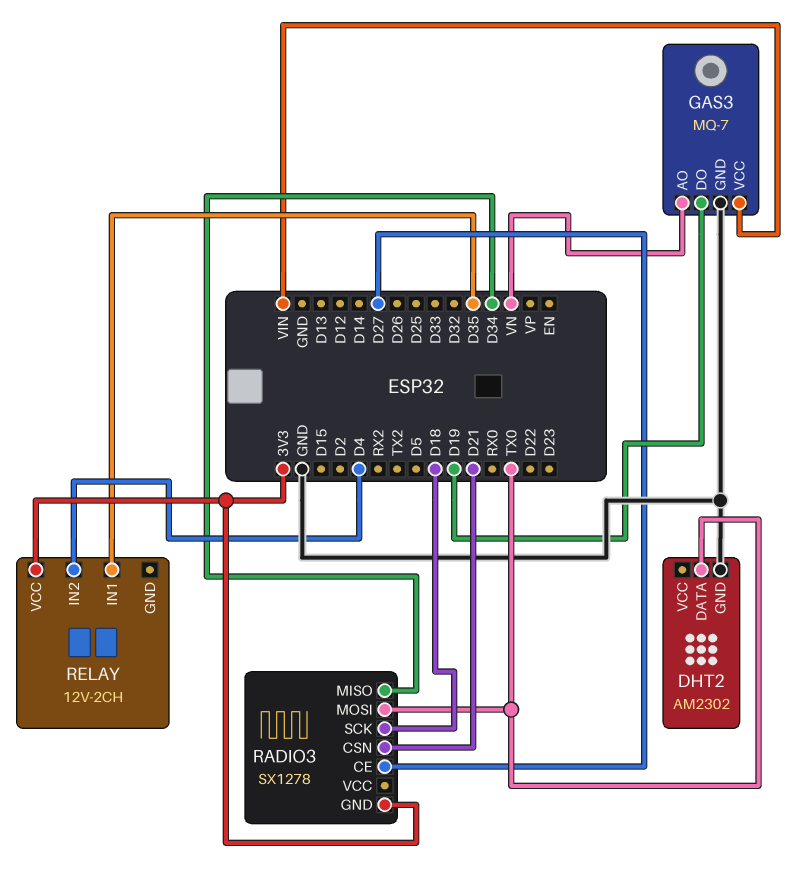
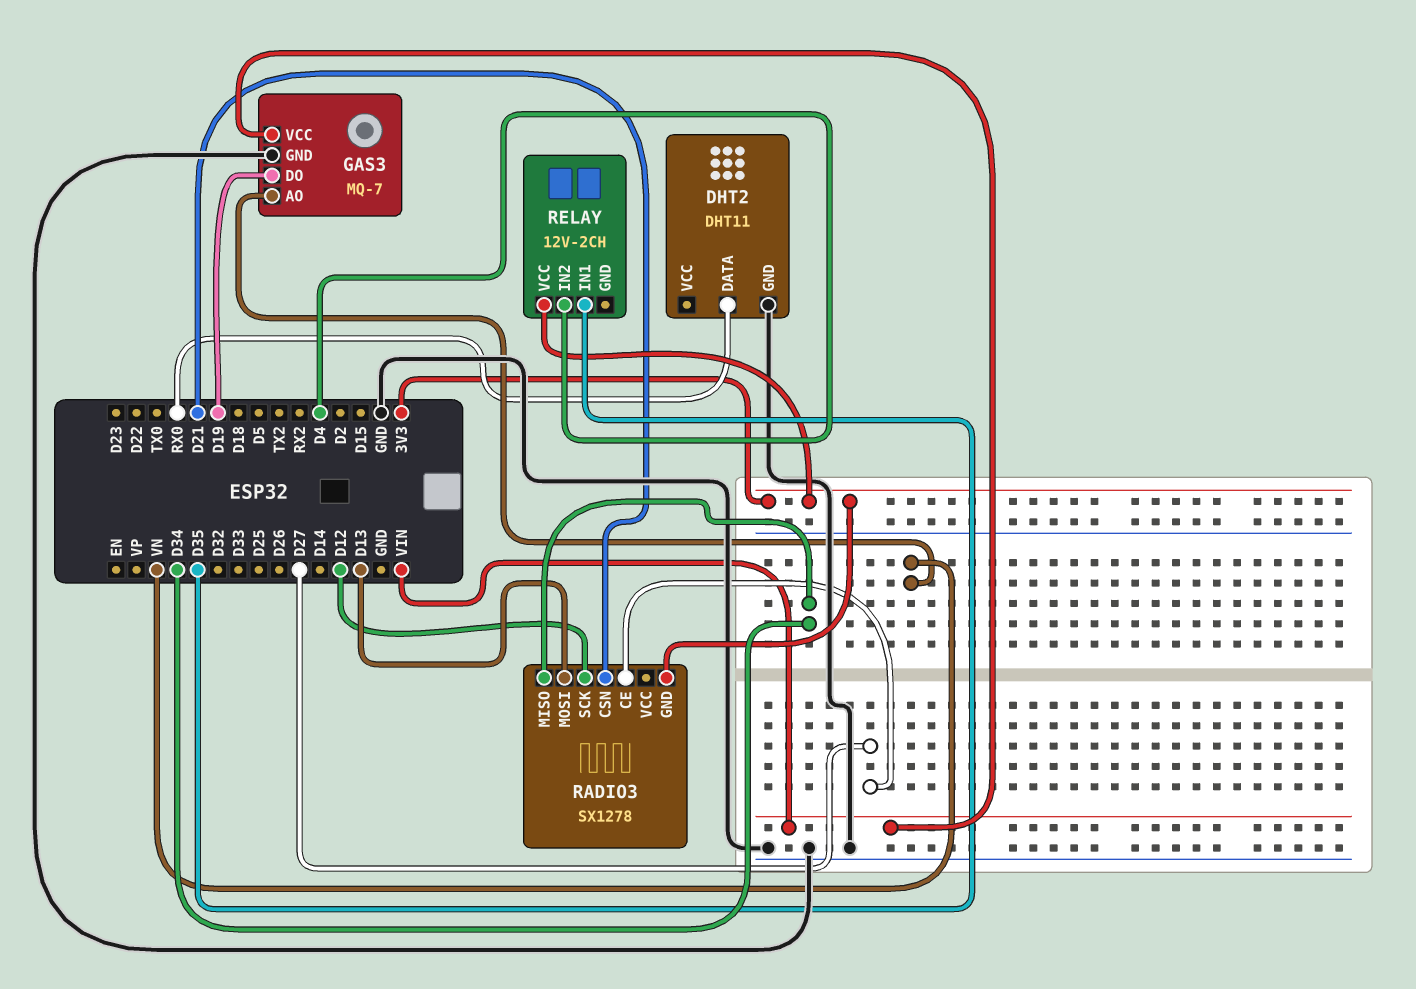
DHT2: AM2302 -> DHT11
DHT2 pin DATA: TX0 -> RX0
RADIO3 pin MOSI: TX0 -> D13
RADIO3 pin SCK: D18 -> D12

